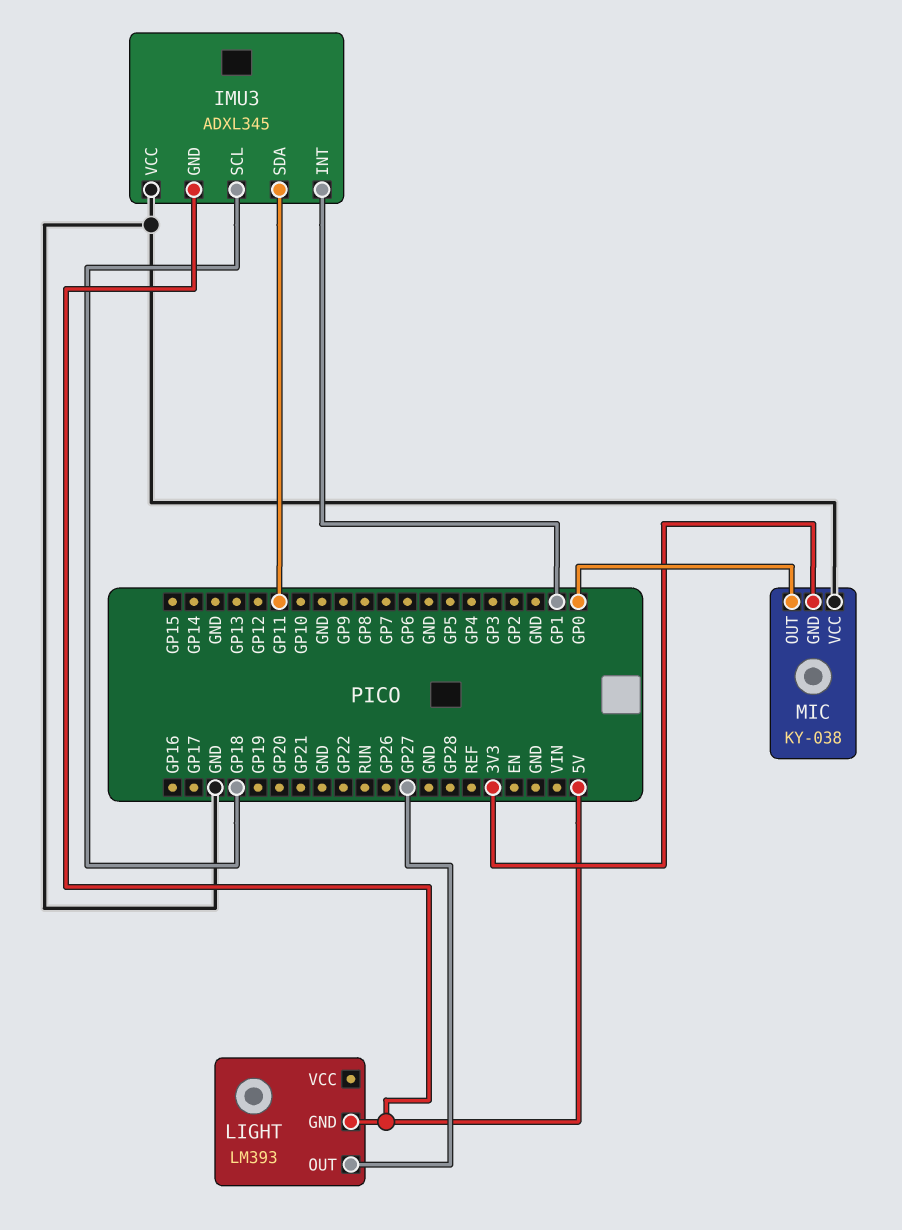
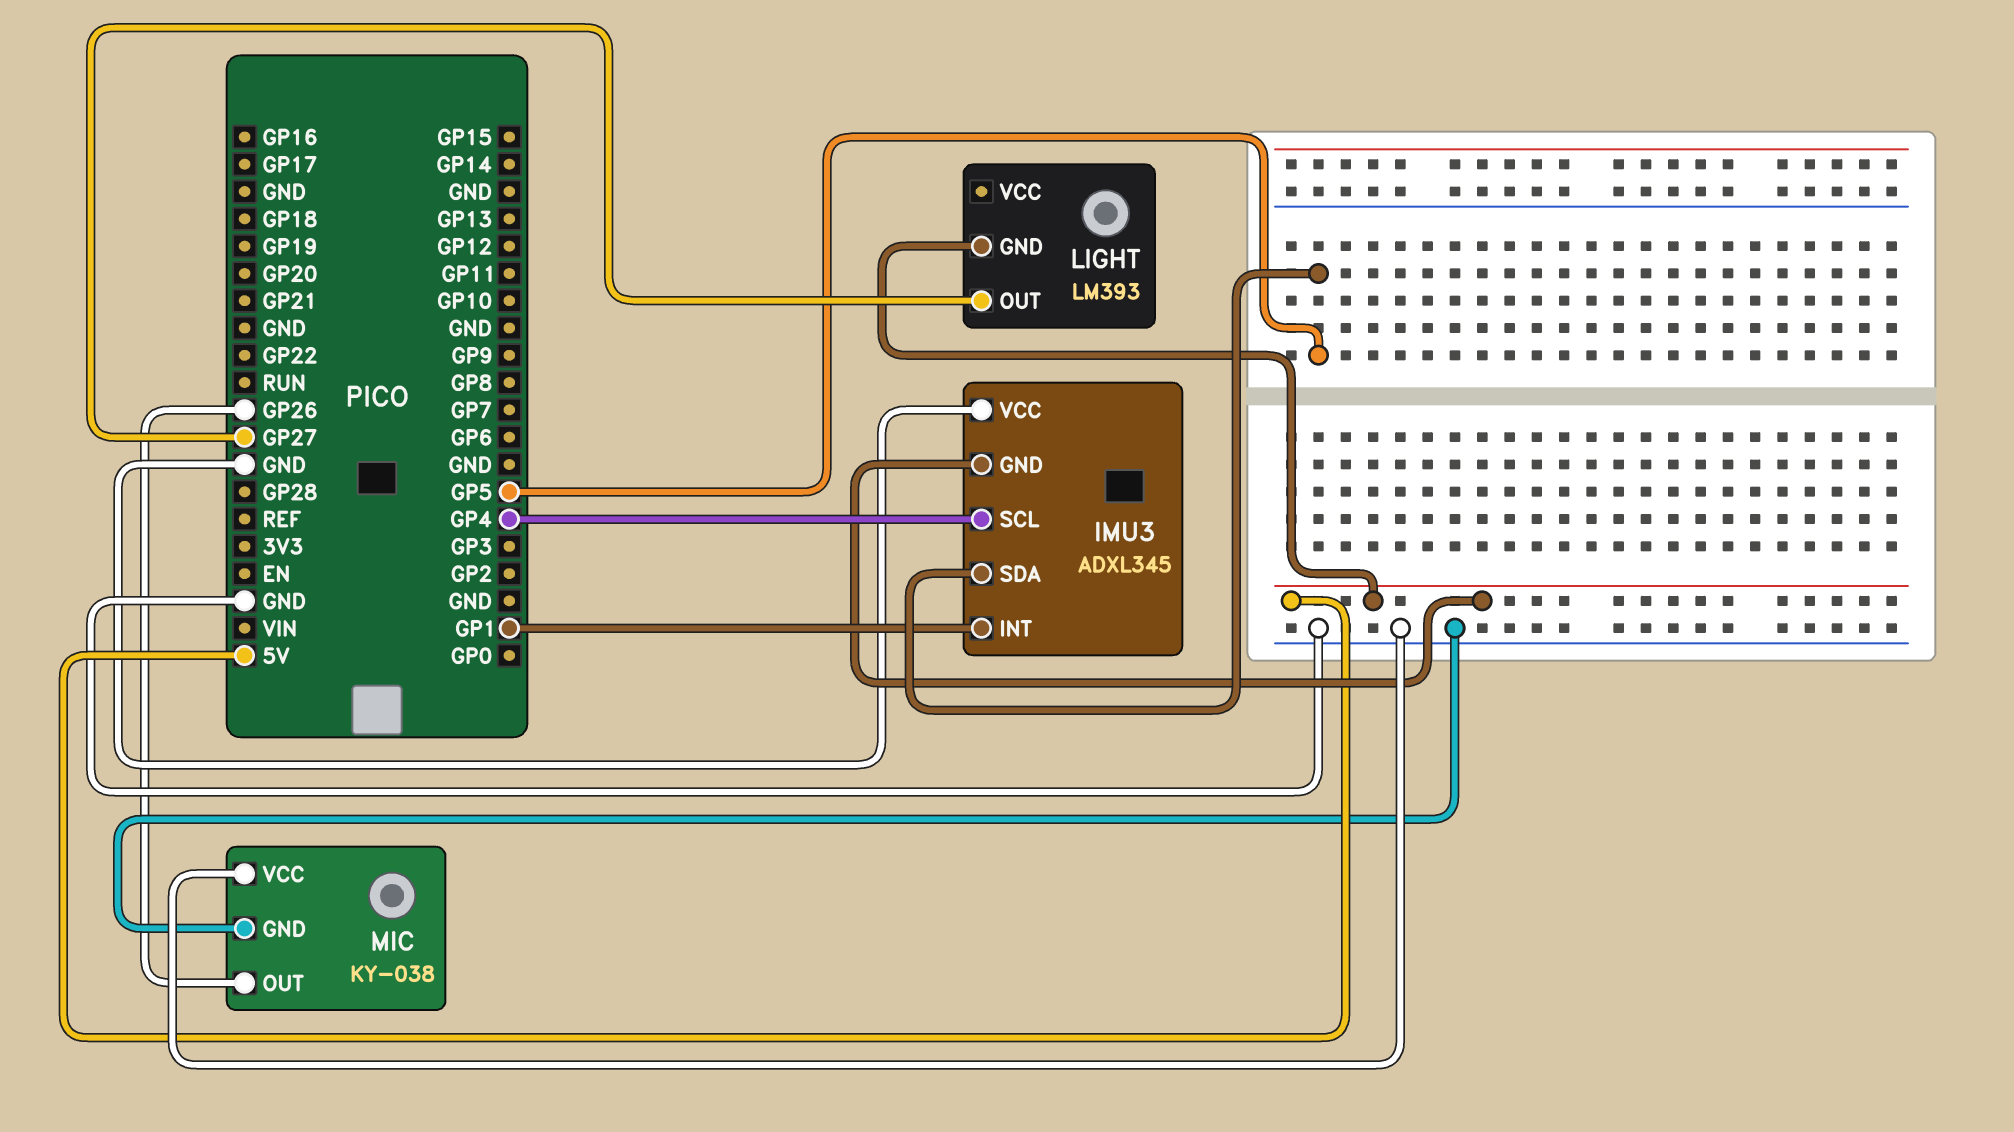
IMU3 pin SCL: GP18 -> GP4
IMU3 pin SDA: GP11 -> GP5
MIC pin GND: 3V3 -> GND
MIC pin OUT: GP0 -> GP26

